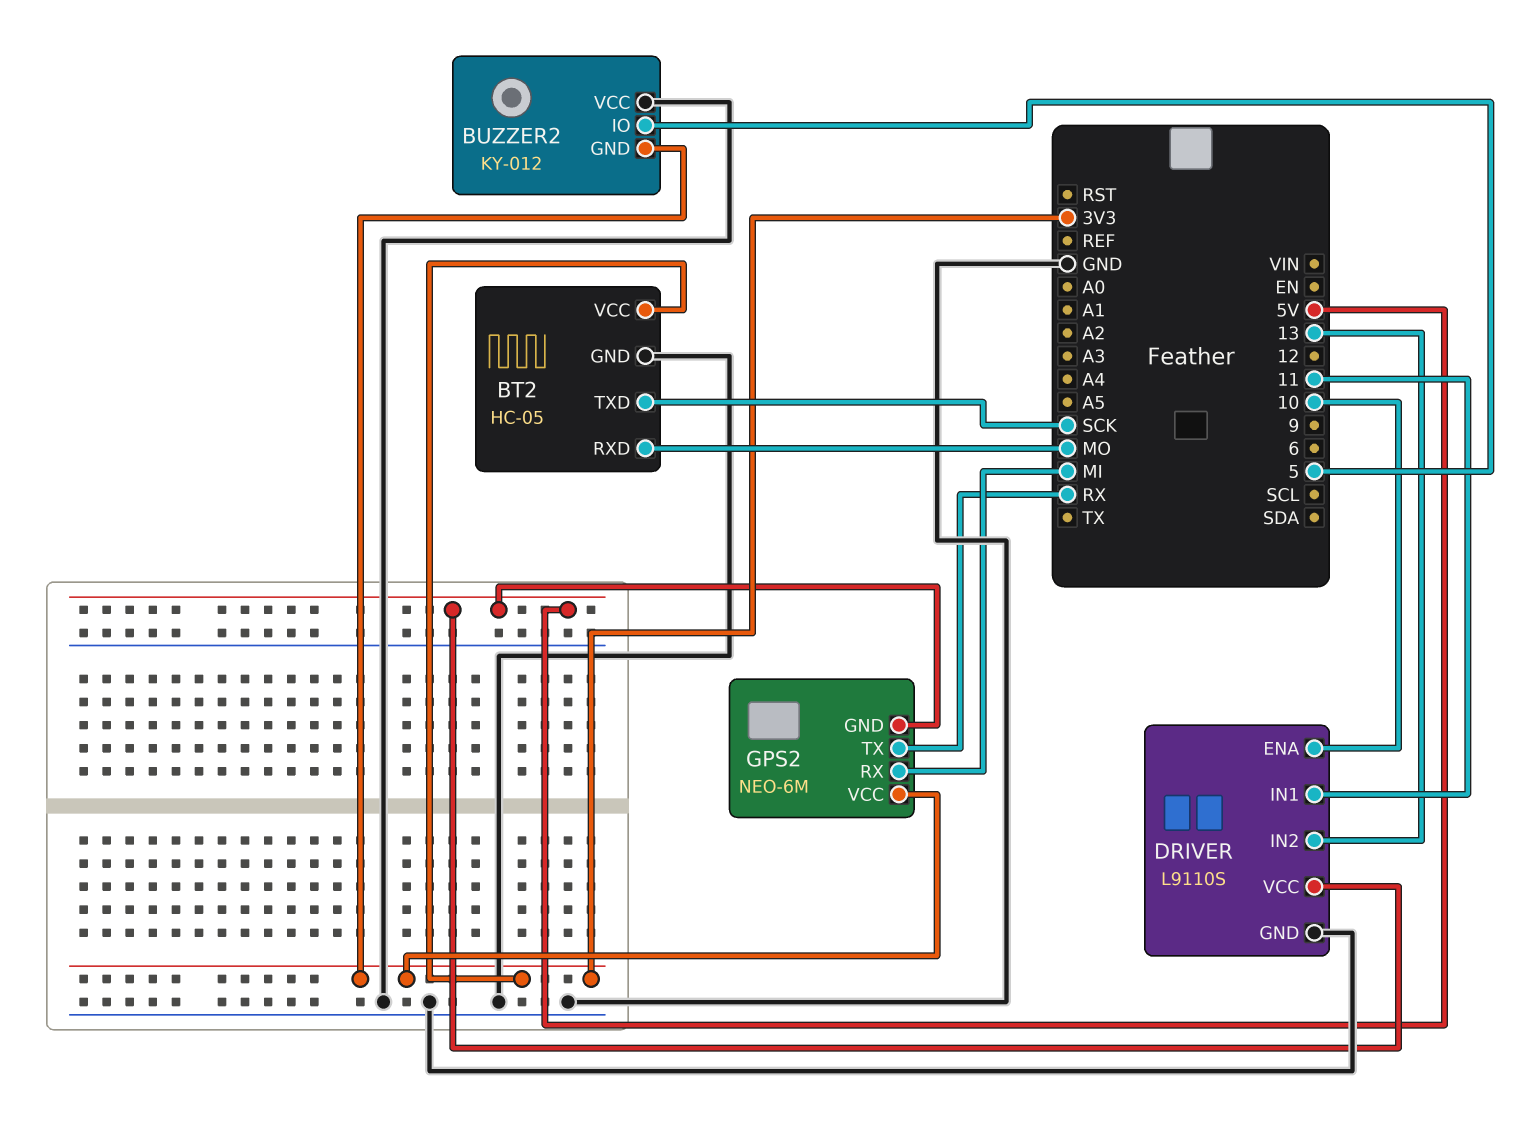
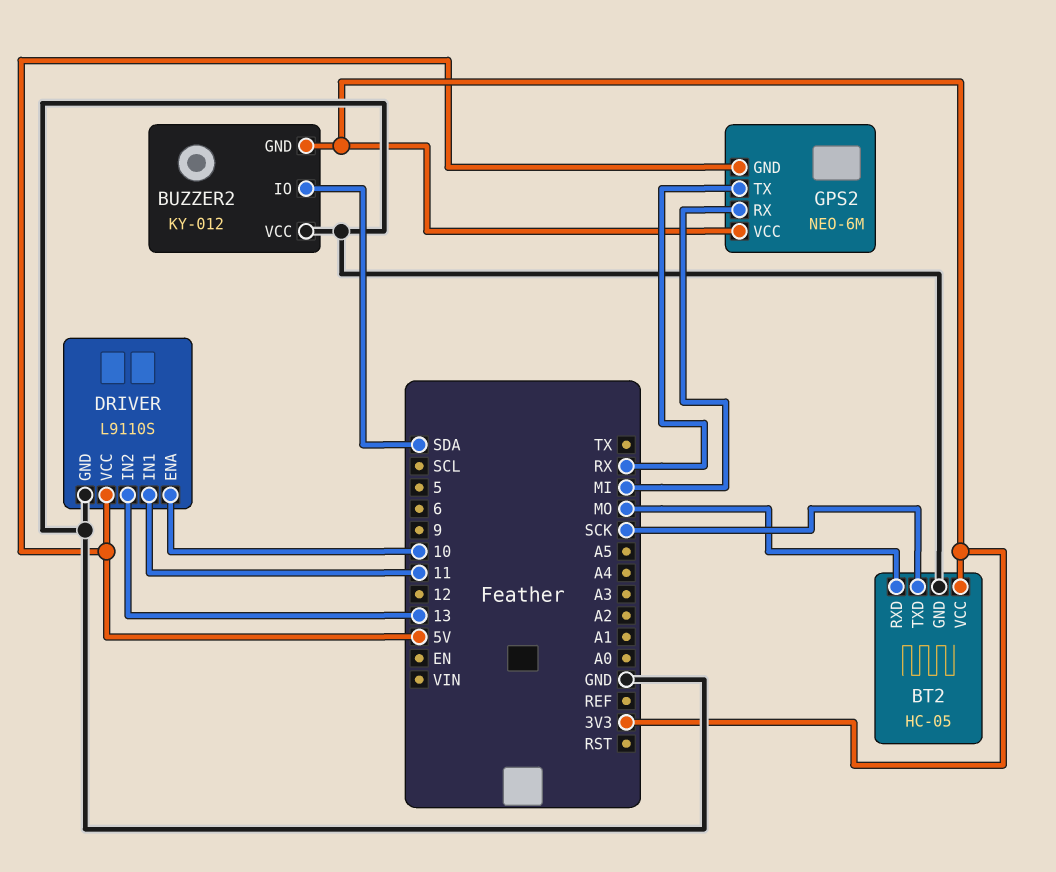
BUZZER2 pin IO: 5 -> SDA

